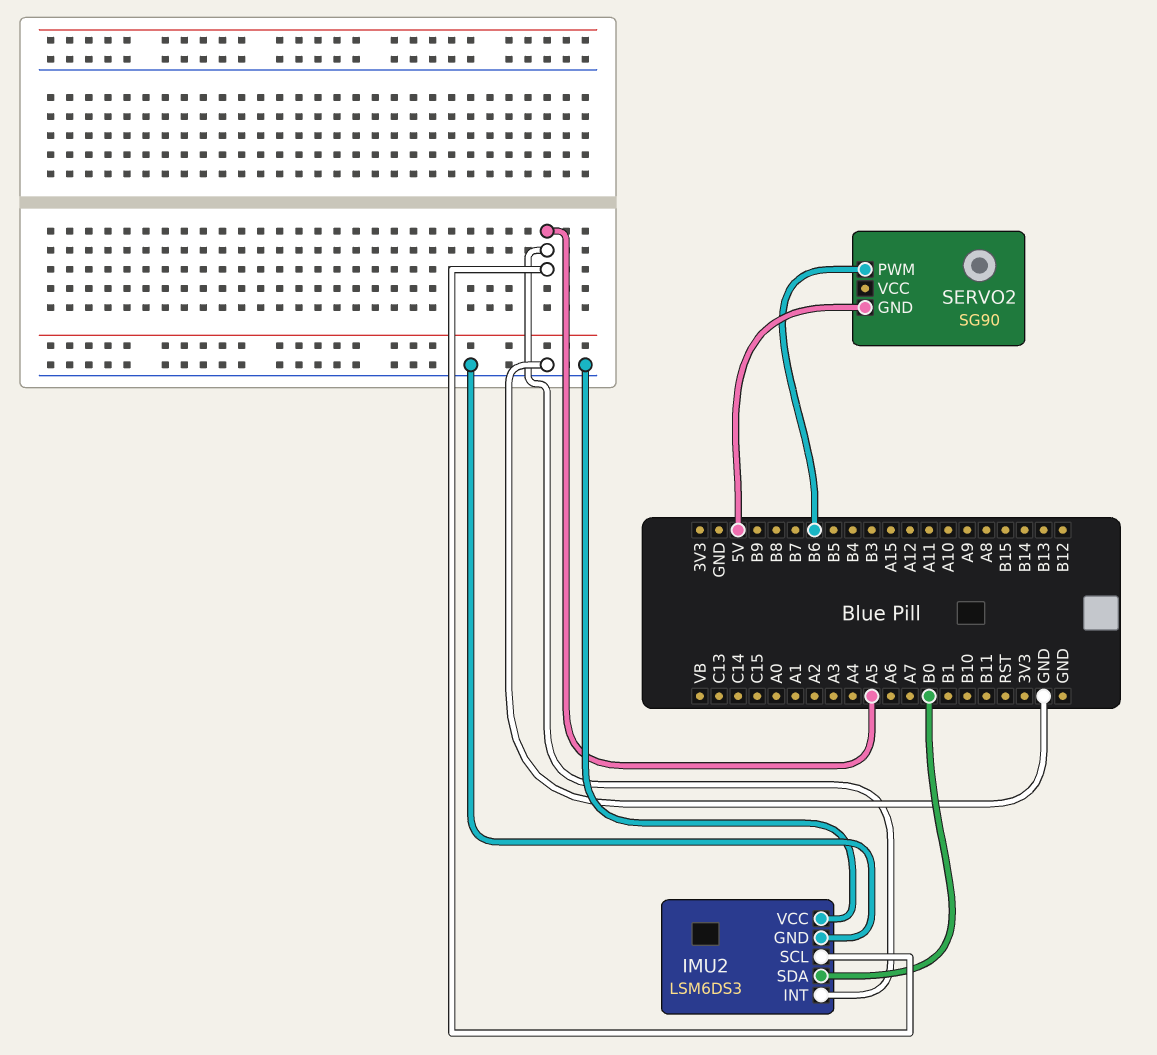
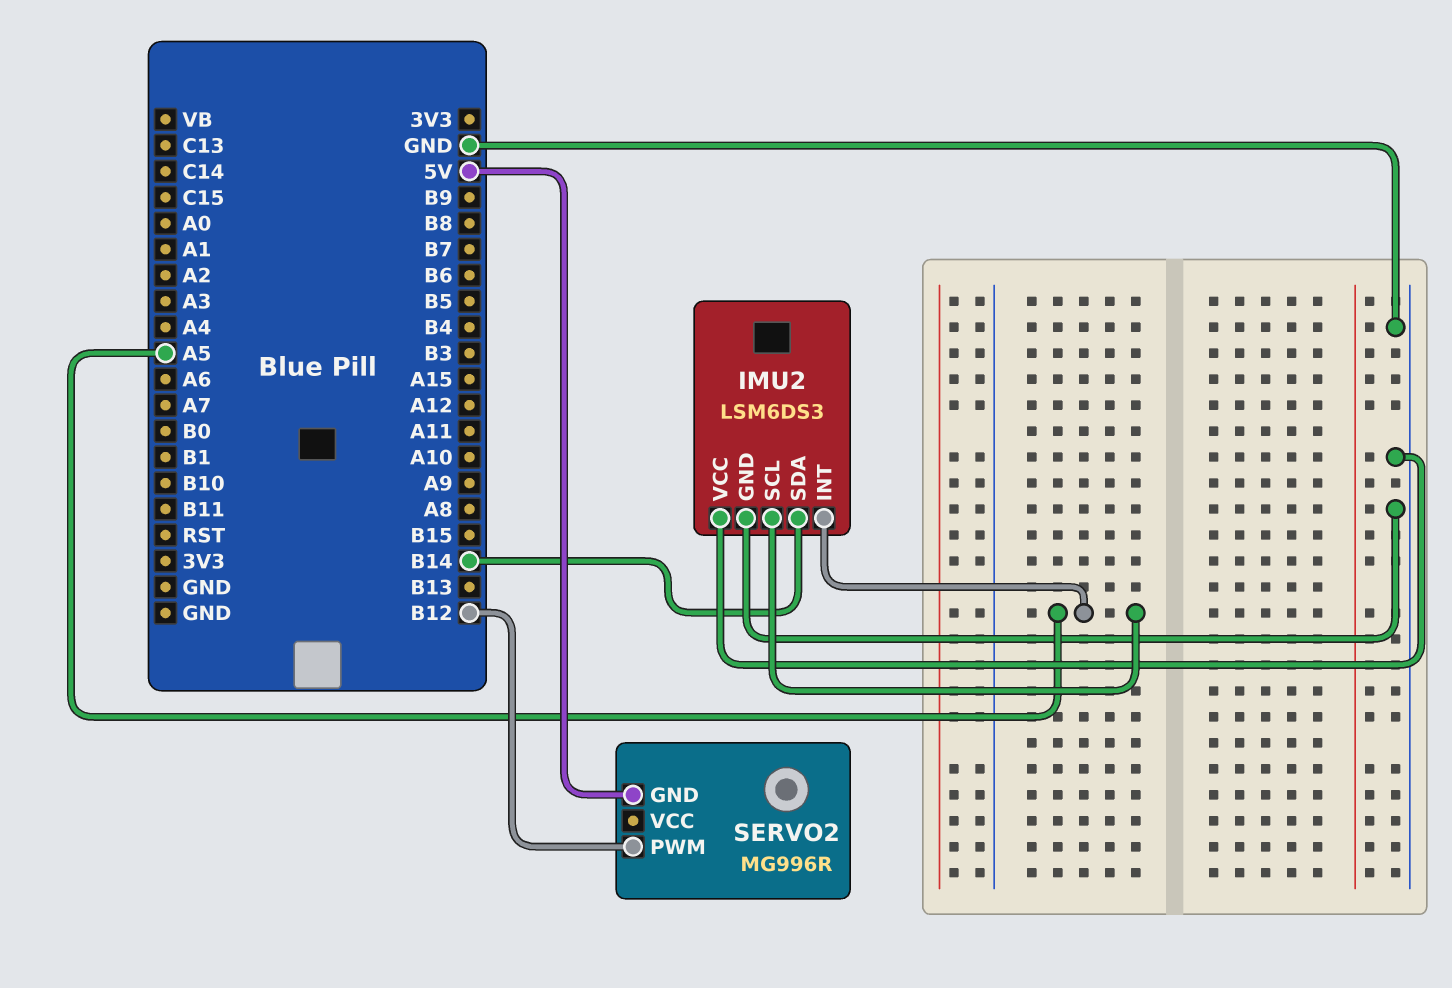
IMU2 pin SDA: B0 -> B14
SERVO2: SG90 -> MG996R
SERVO2 pin PWM: B6 -> B12

